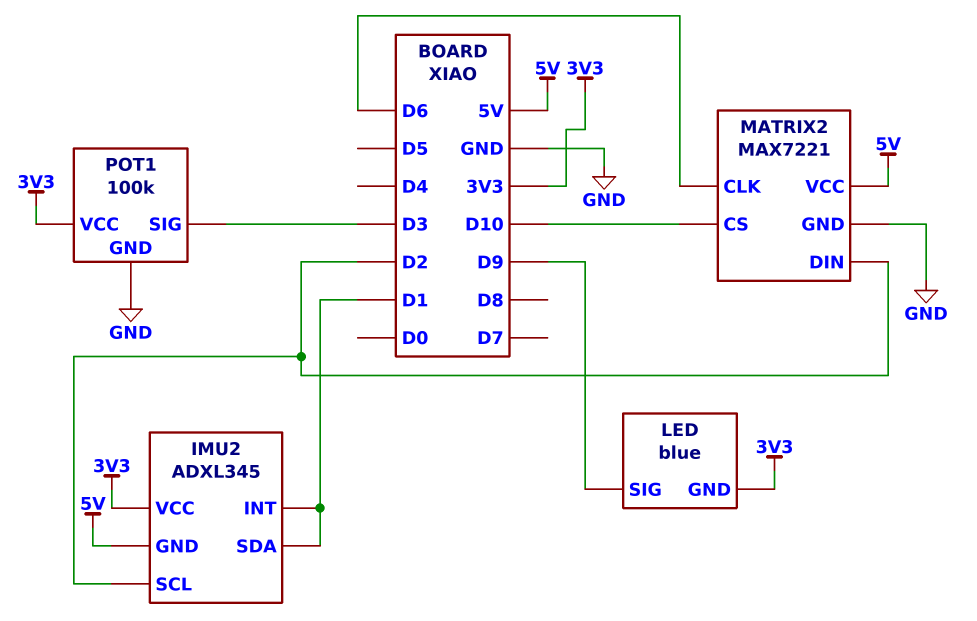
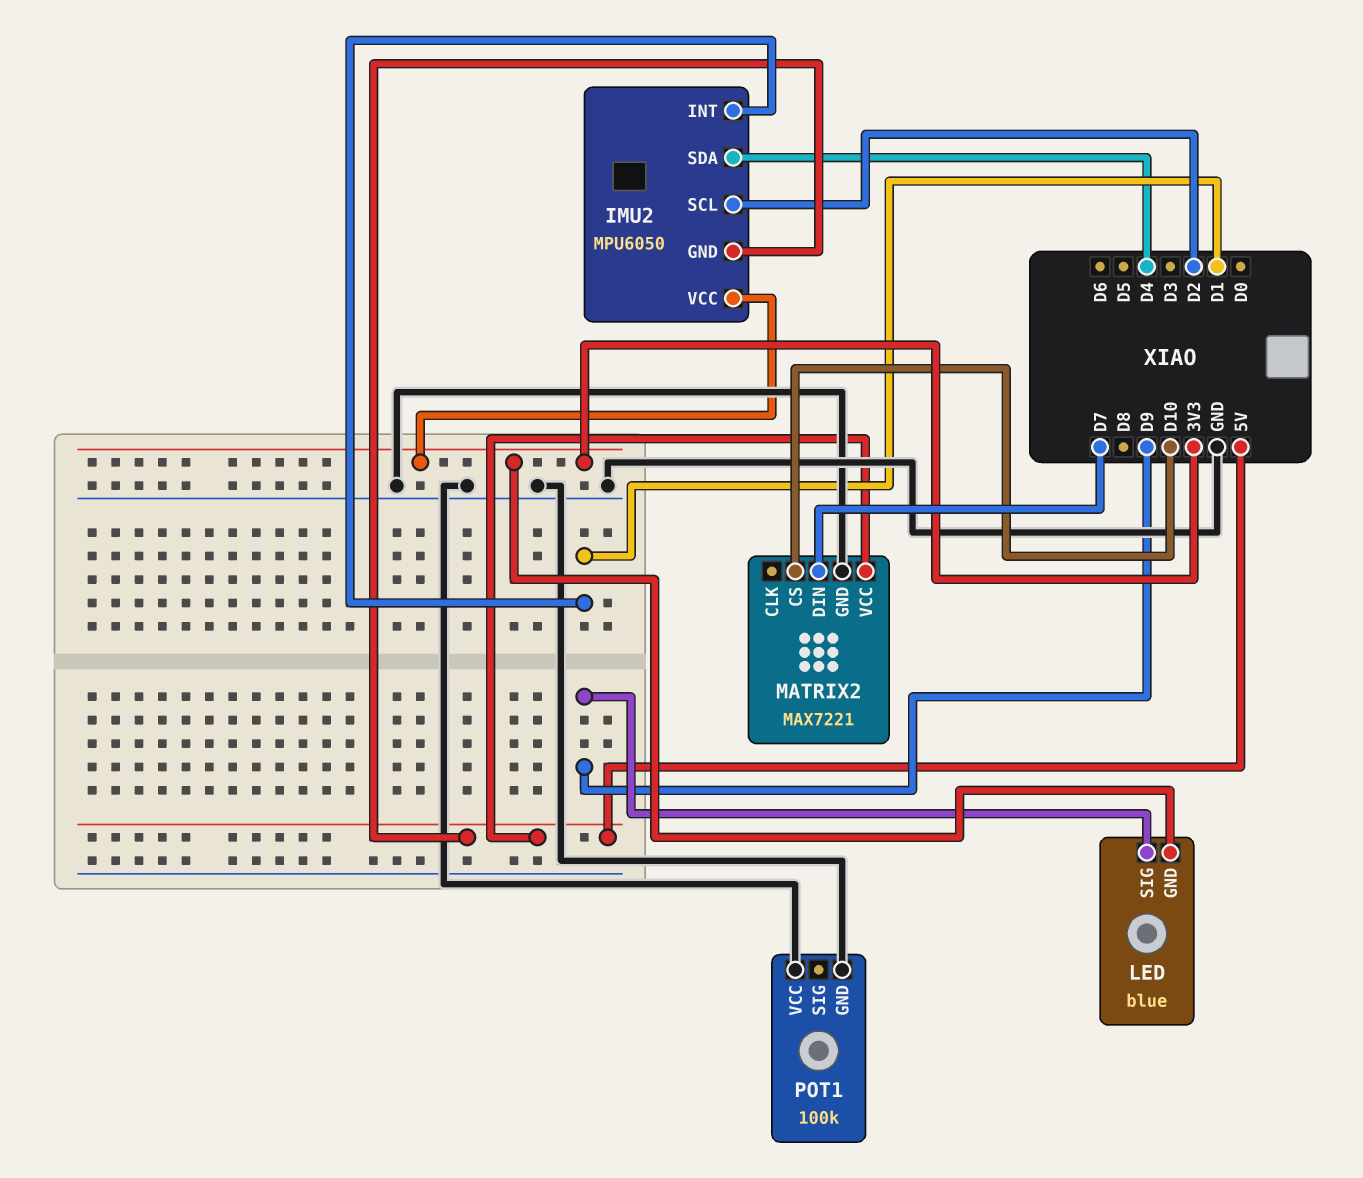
IMU2: ADXL345 -> MPU6050
IMU2 pin SDA: D1 -> D4
MATRIX2 pin CLK: D6 -> none
MATRIX2 pin DIN: D2 -> D7
POT1 pin SIG: D3 -> none
POT1 pin VCC: 3V3 -> GND

